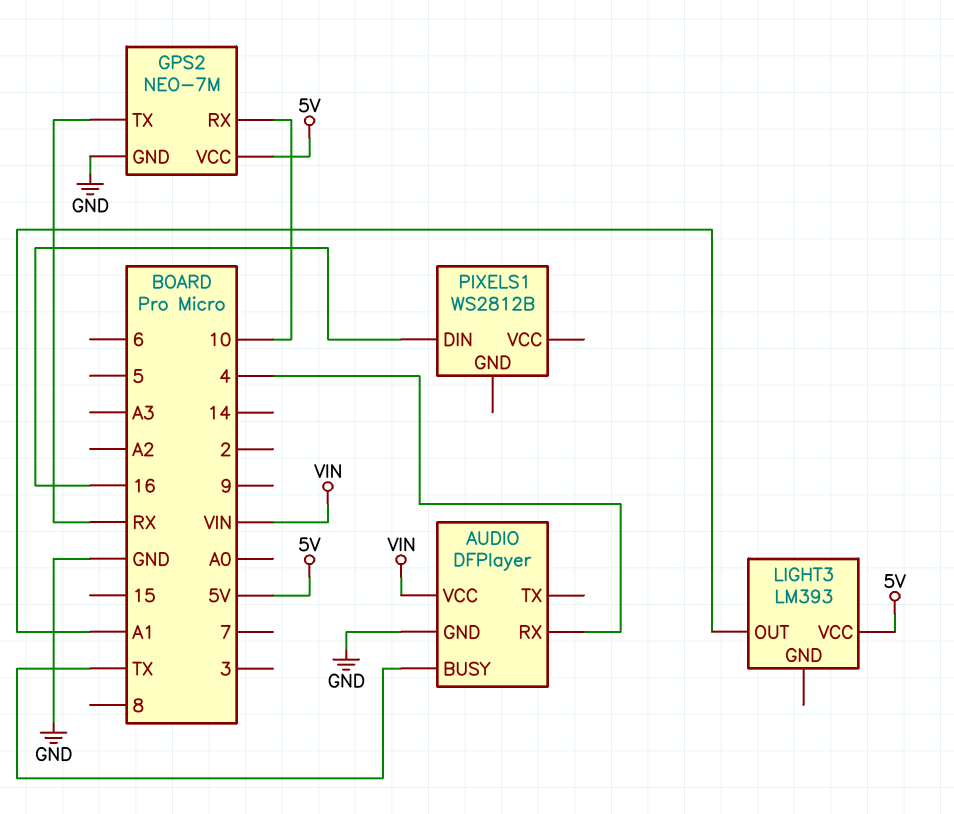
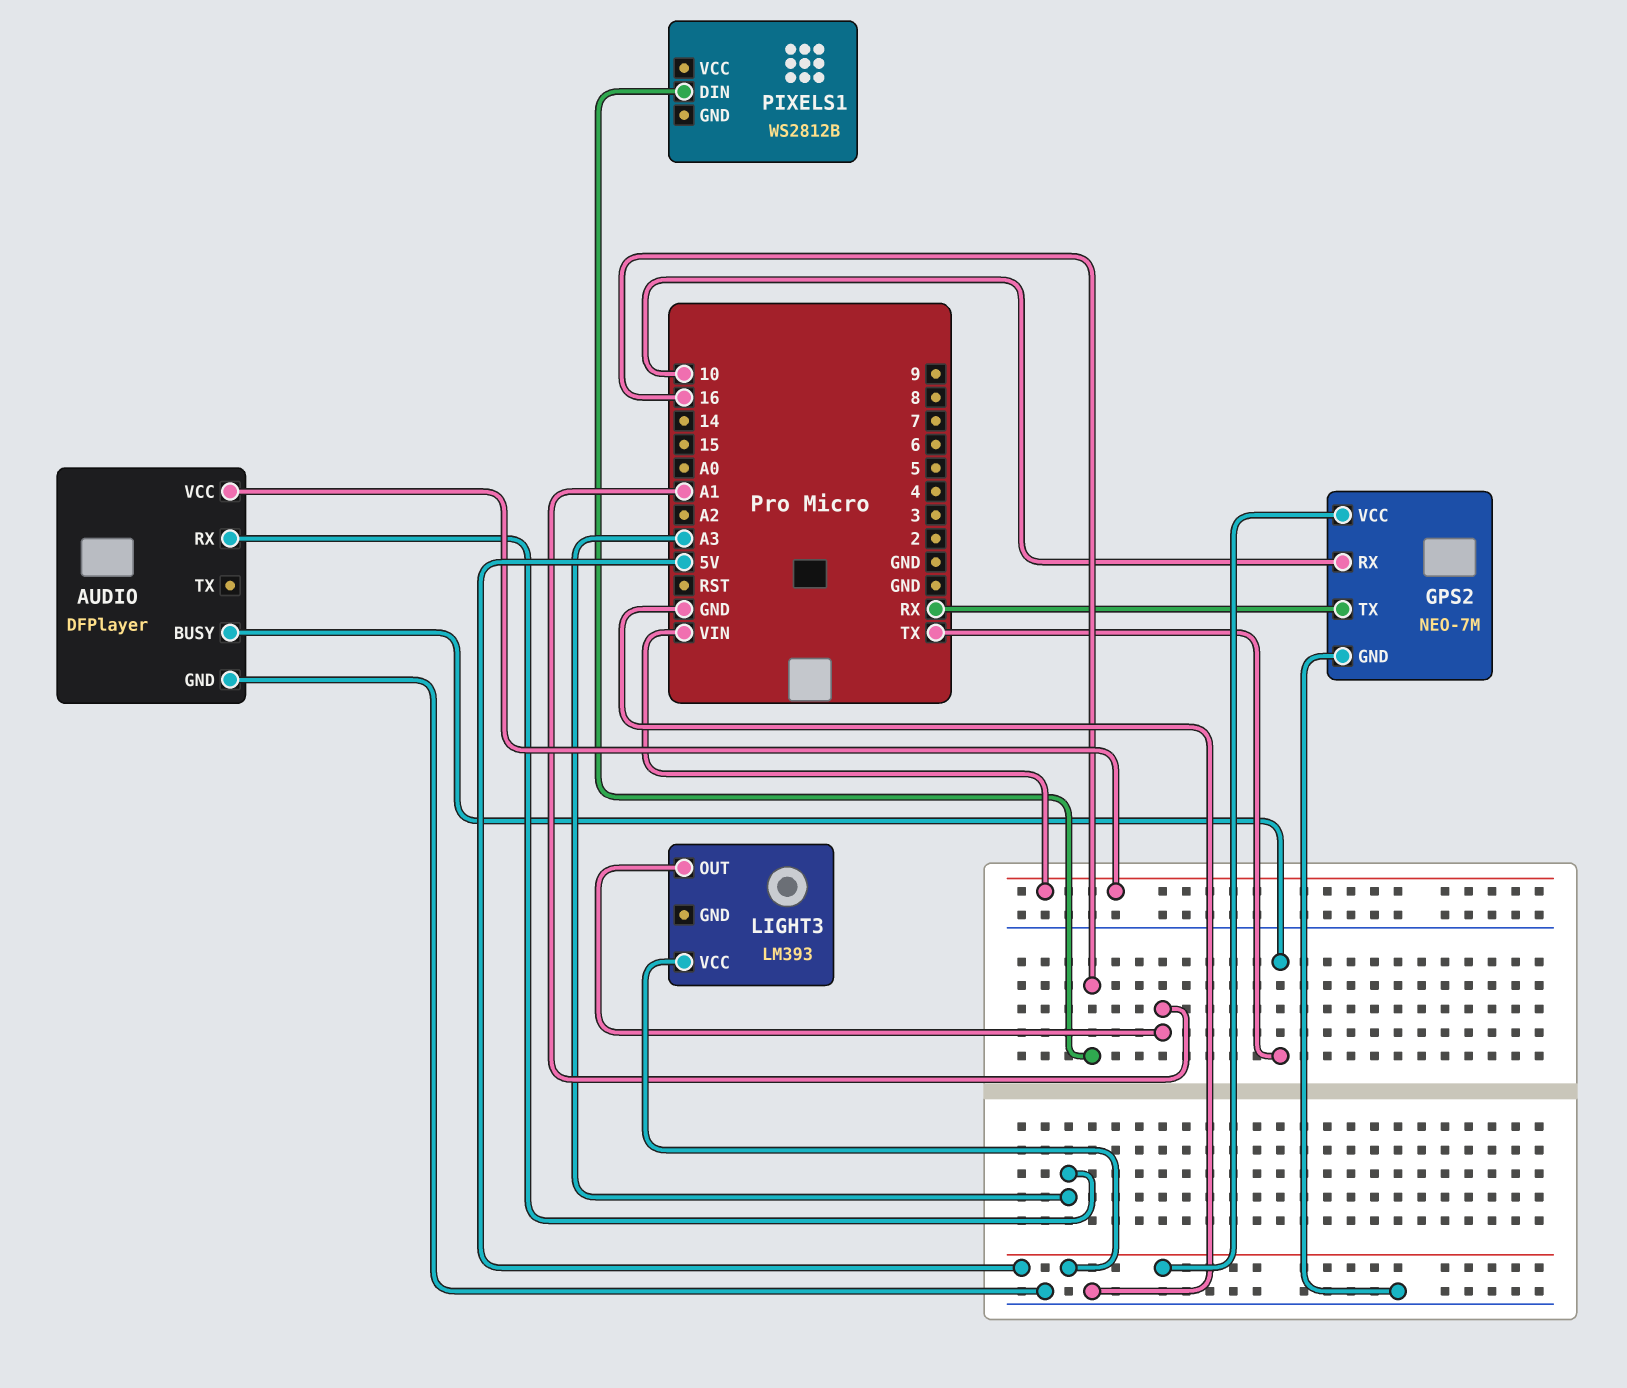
AUDIO pin RX: 4 -> A3

